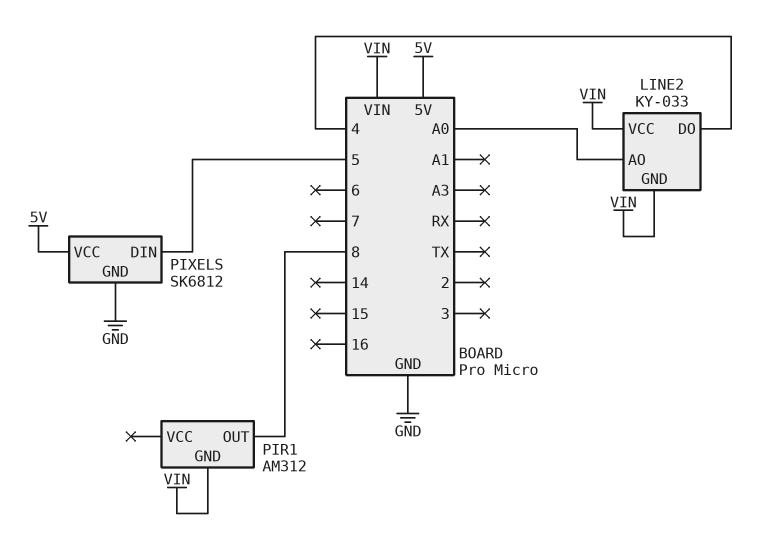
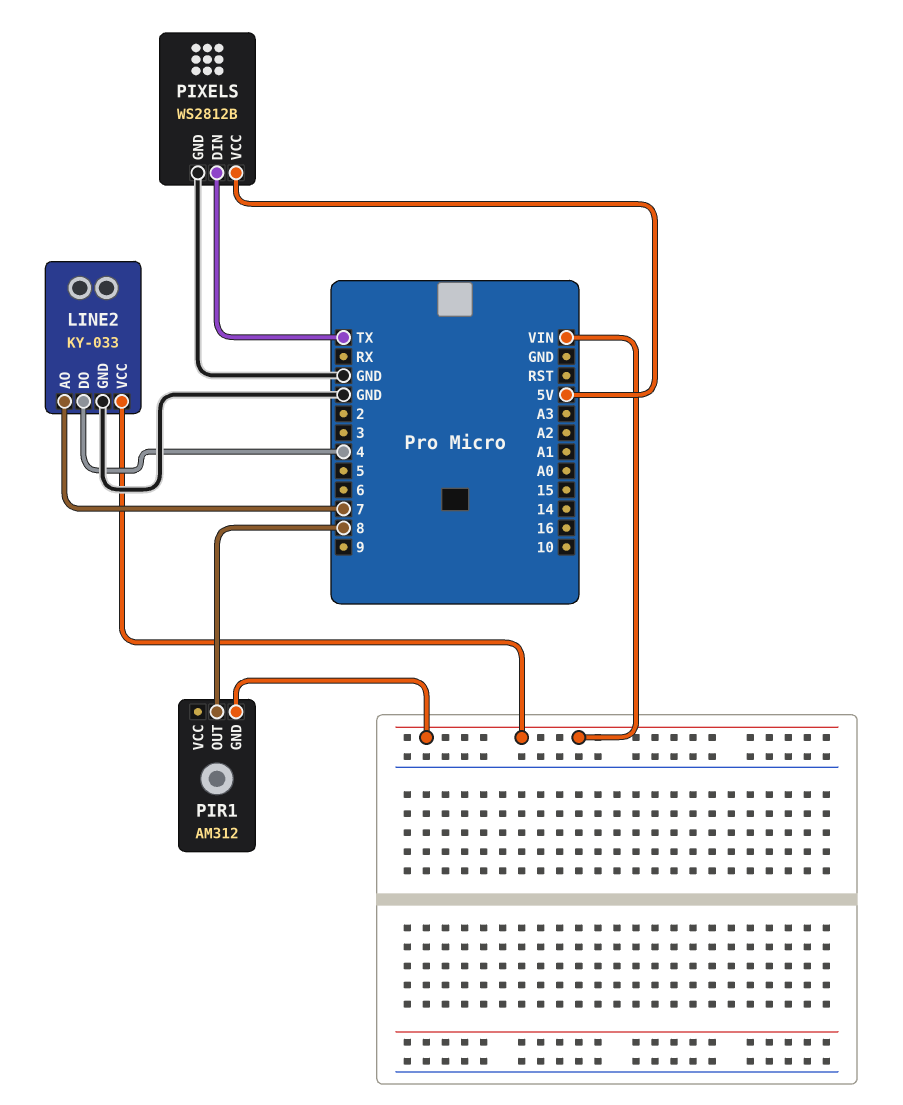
LINE2 pin AO: A0 -> 7
LINE2 pin GND: VIN -> GND
PIXELS: SK6812 -> WS2812B
PIXELS pin DIN: 5 -> TX

